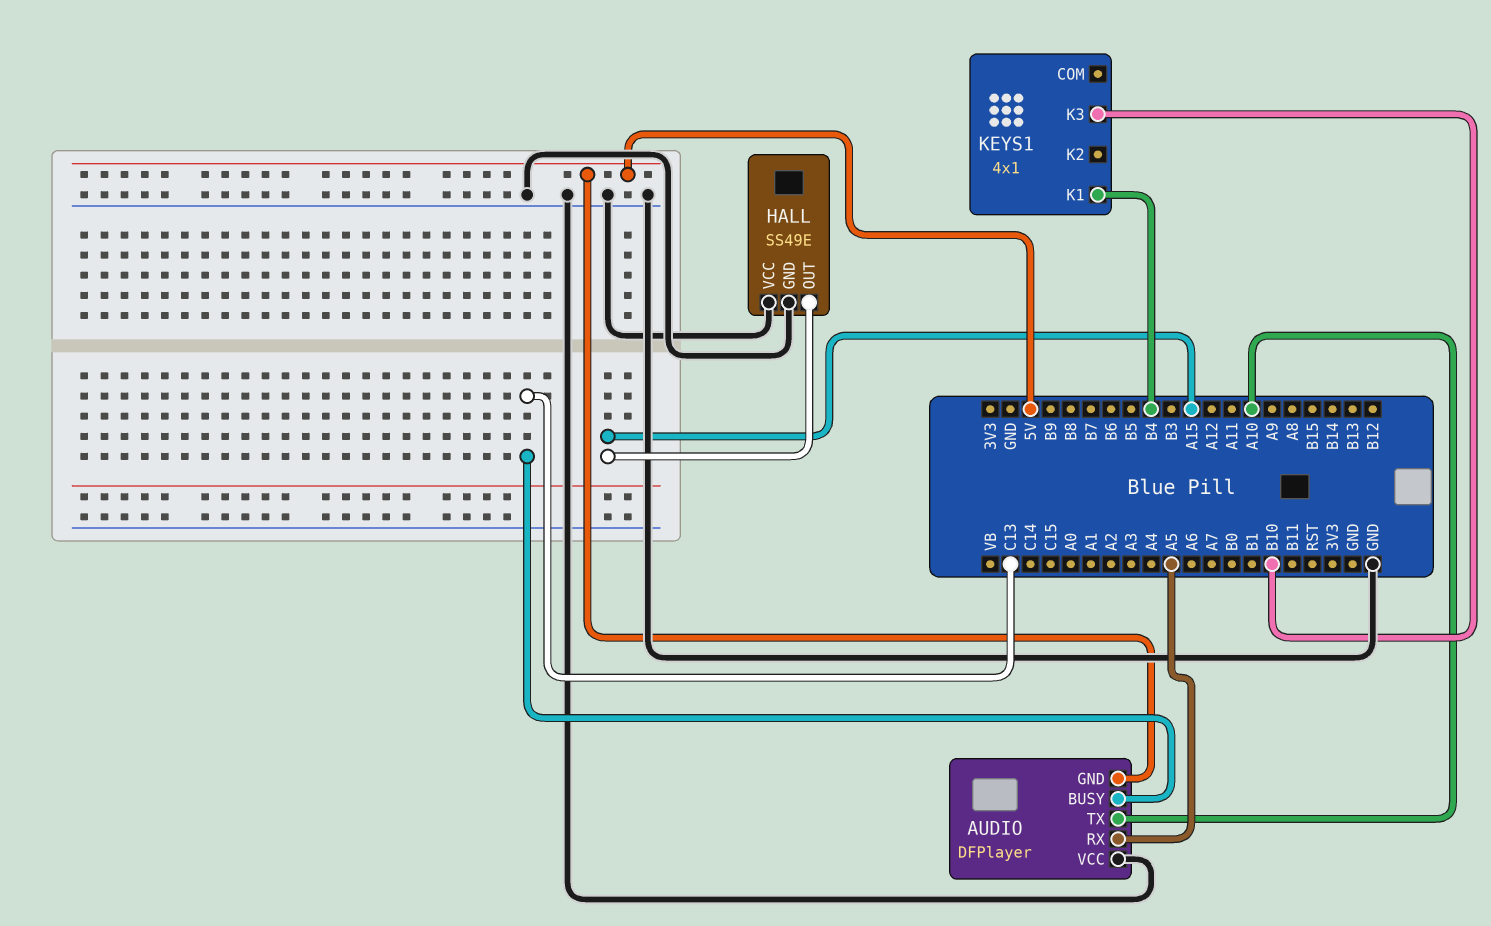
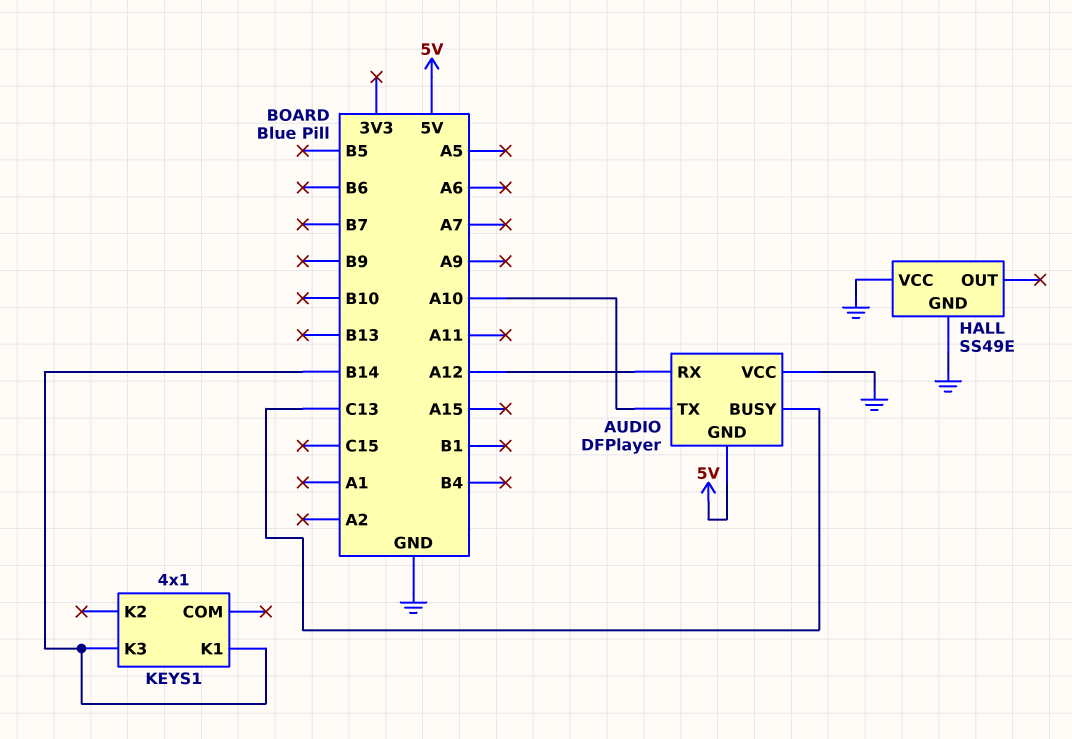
AUDIO pin RX: A5 -> A12
HALL pin OUT: A15 -> none
KEYS1 pin K1: B4 -> B14
KEYS1 pin K3: B10 -> B14

